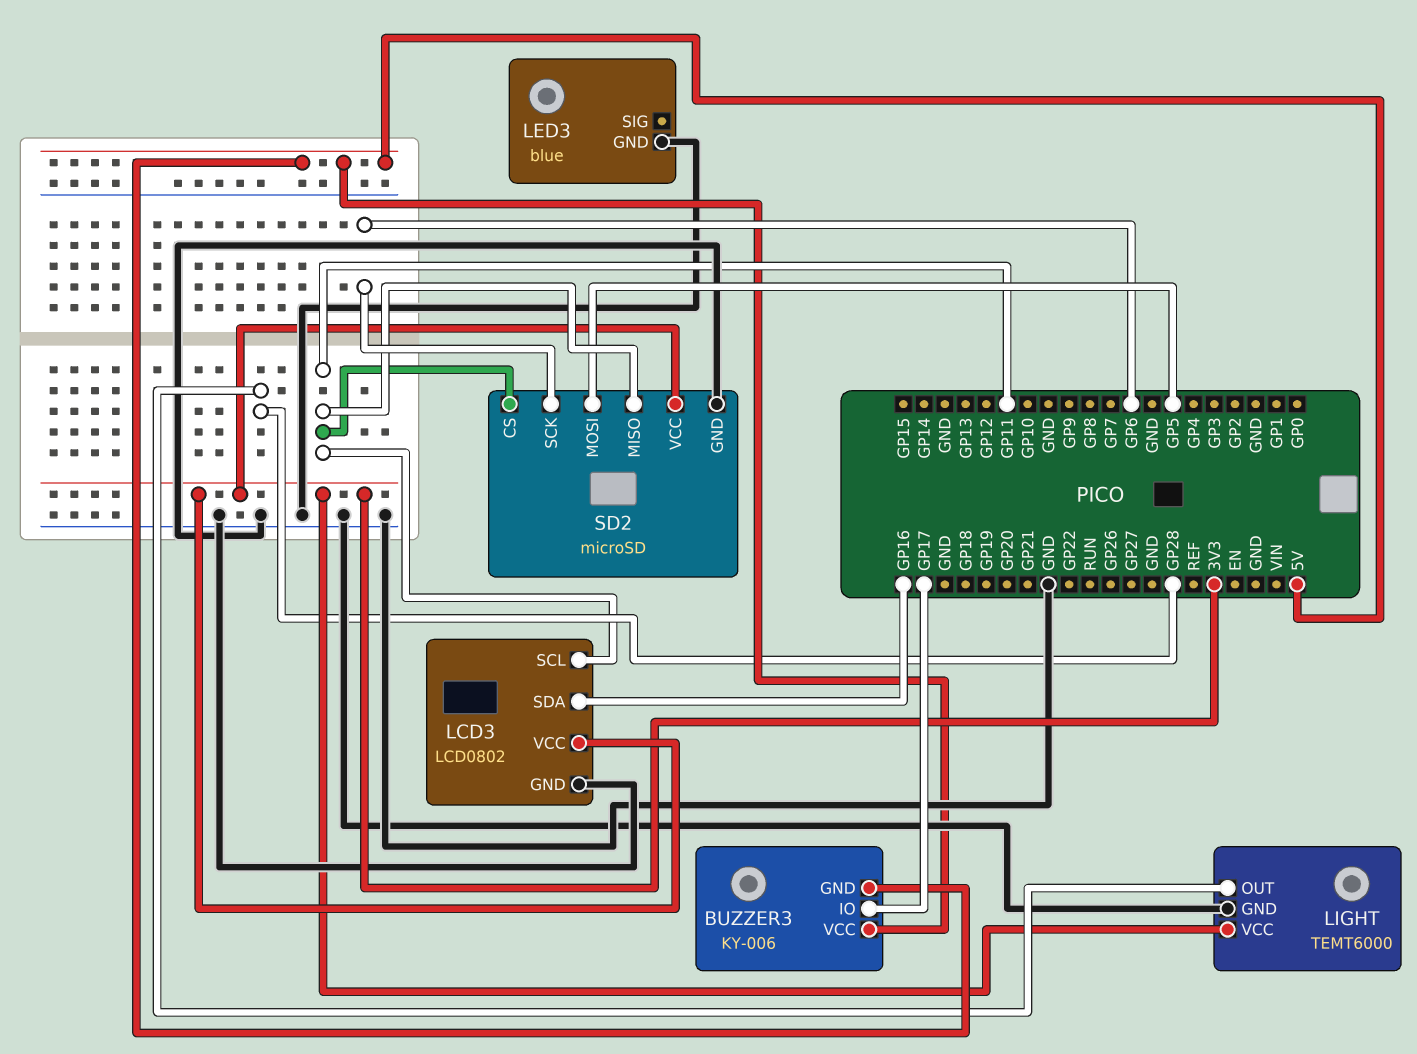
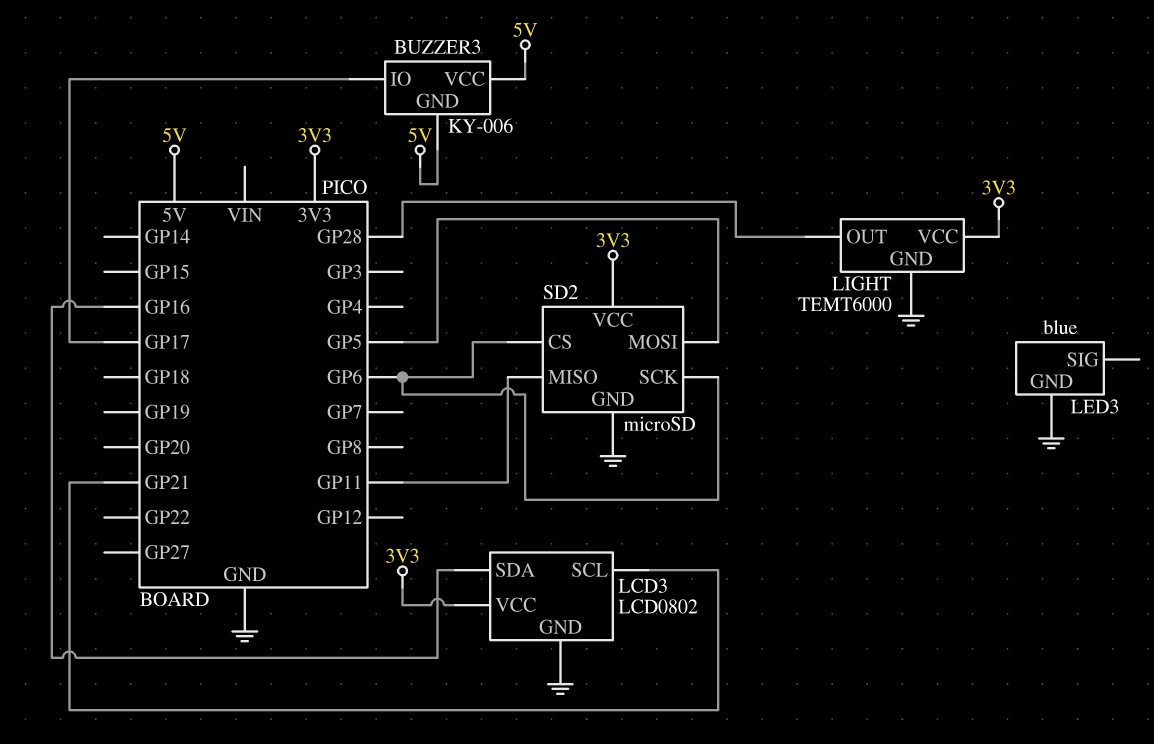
LCD3 pin SCL: GP11 -> GP21
SD2 pin CS: GP11 -> GP6

